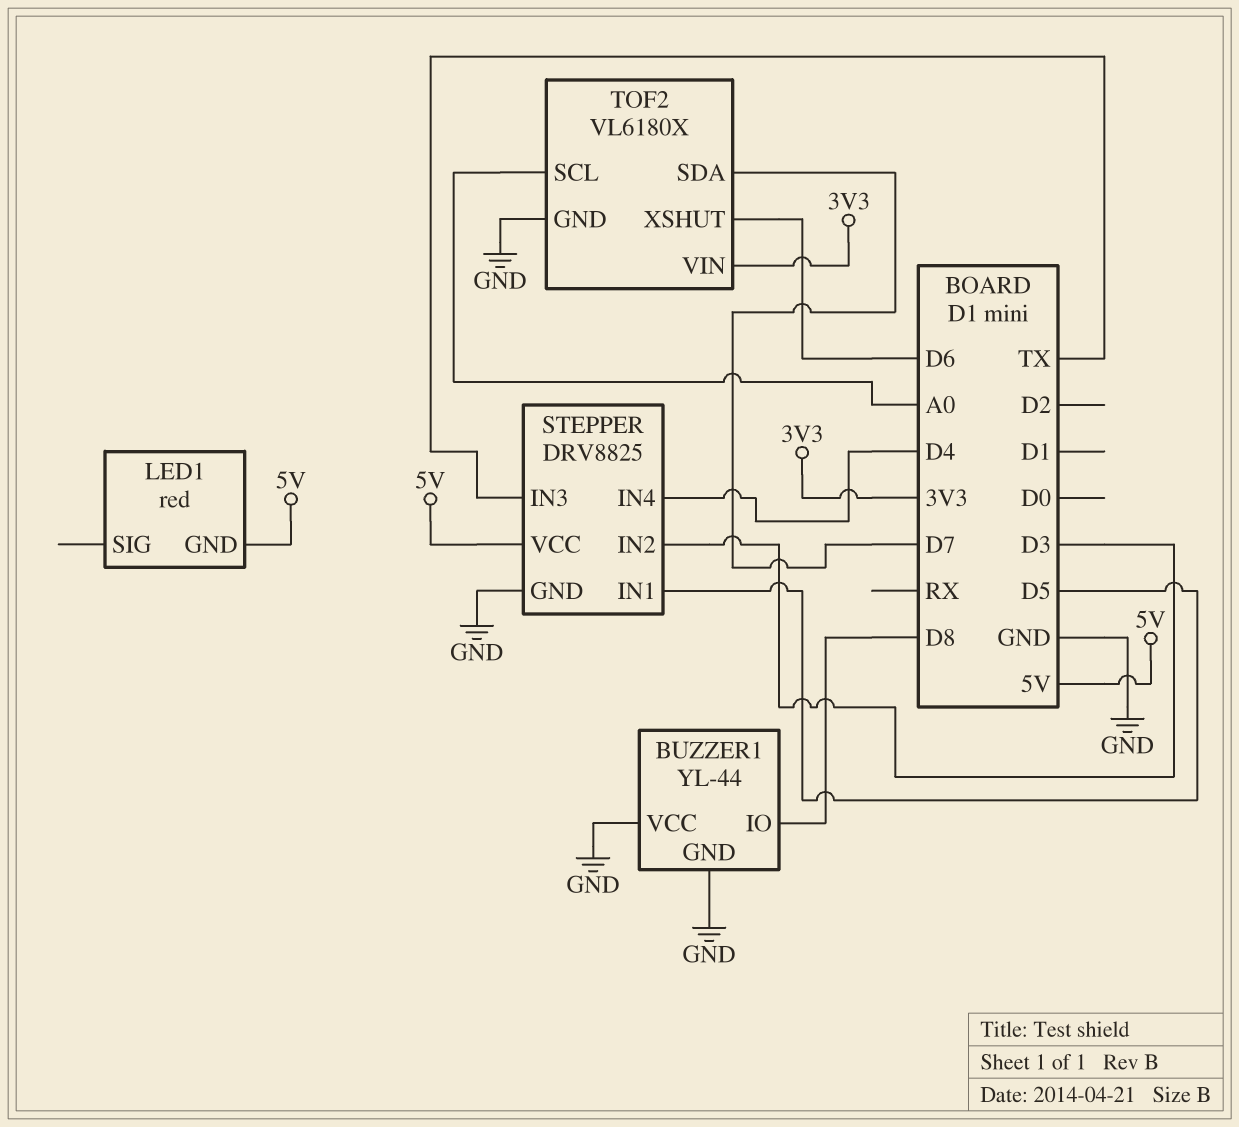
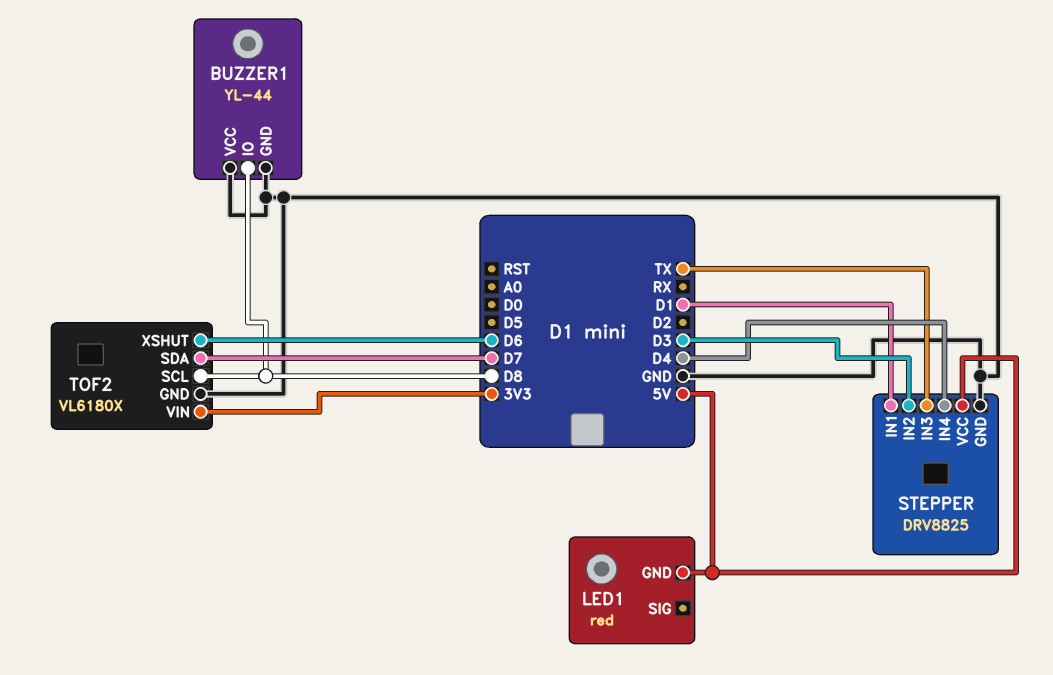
STEPPER pin IN1: D5 -> D1
TOF2 pin SCL: A0 -> D8

